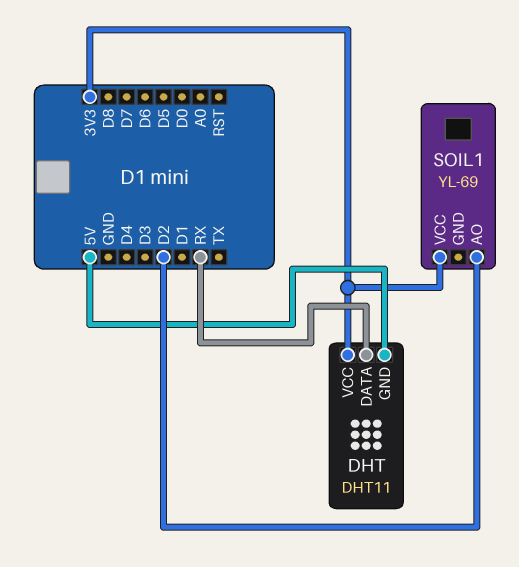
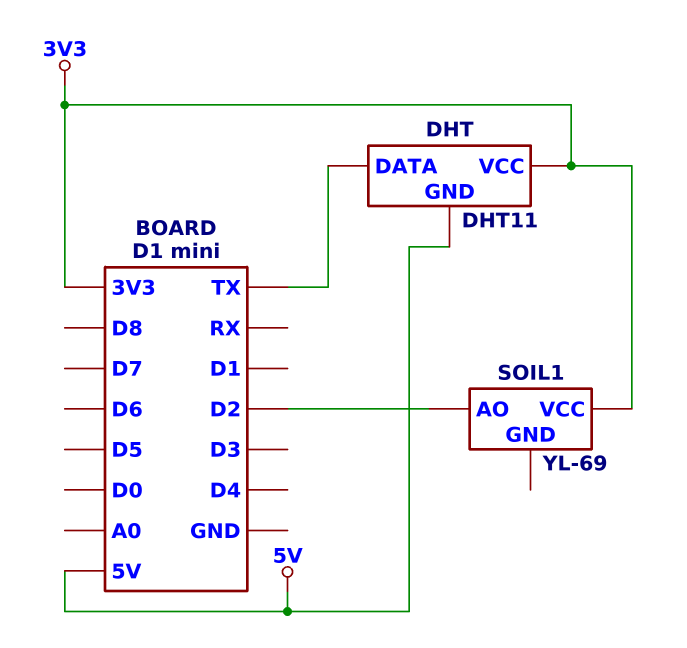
DHT pin DATA: RX -> TX

